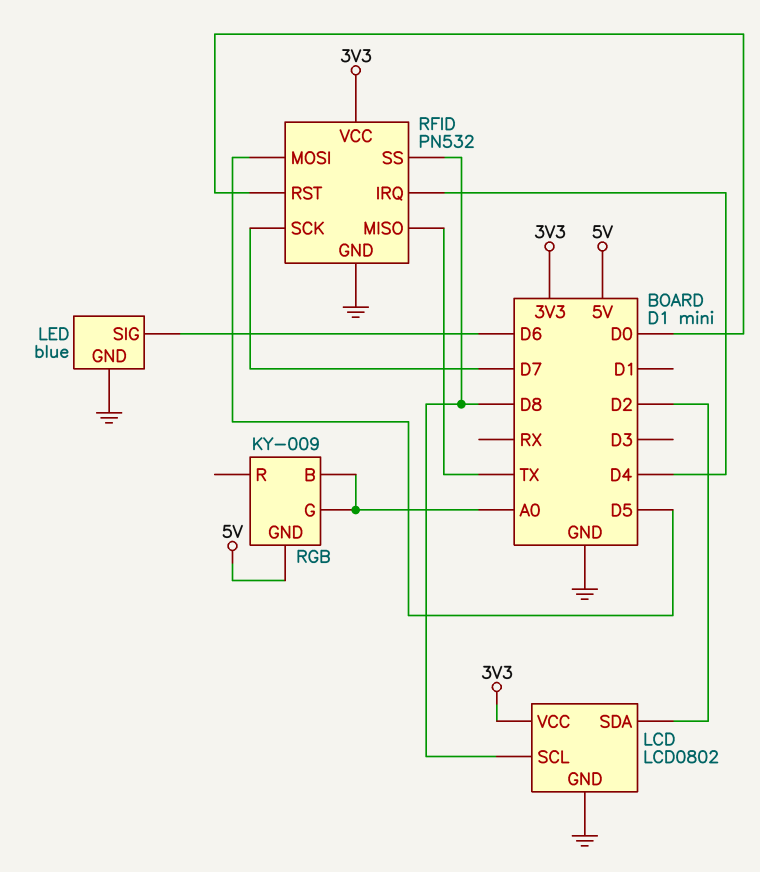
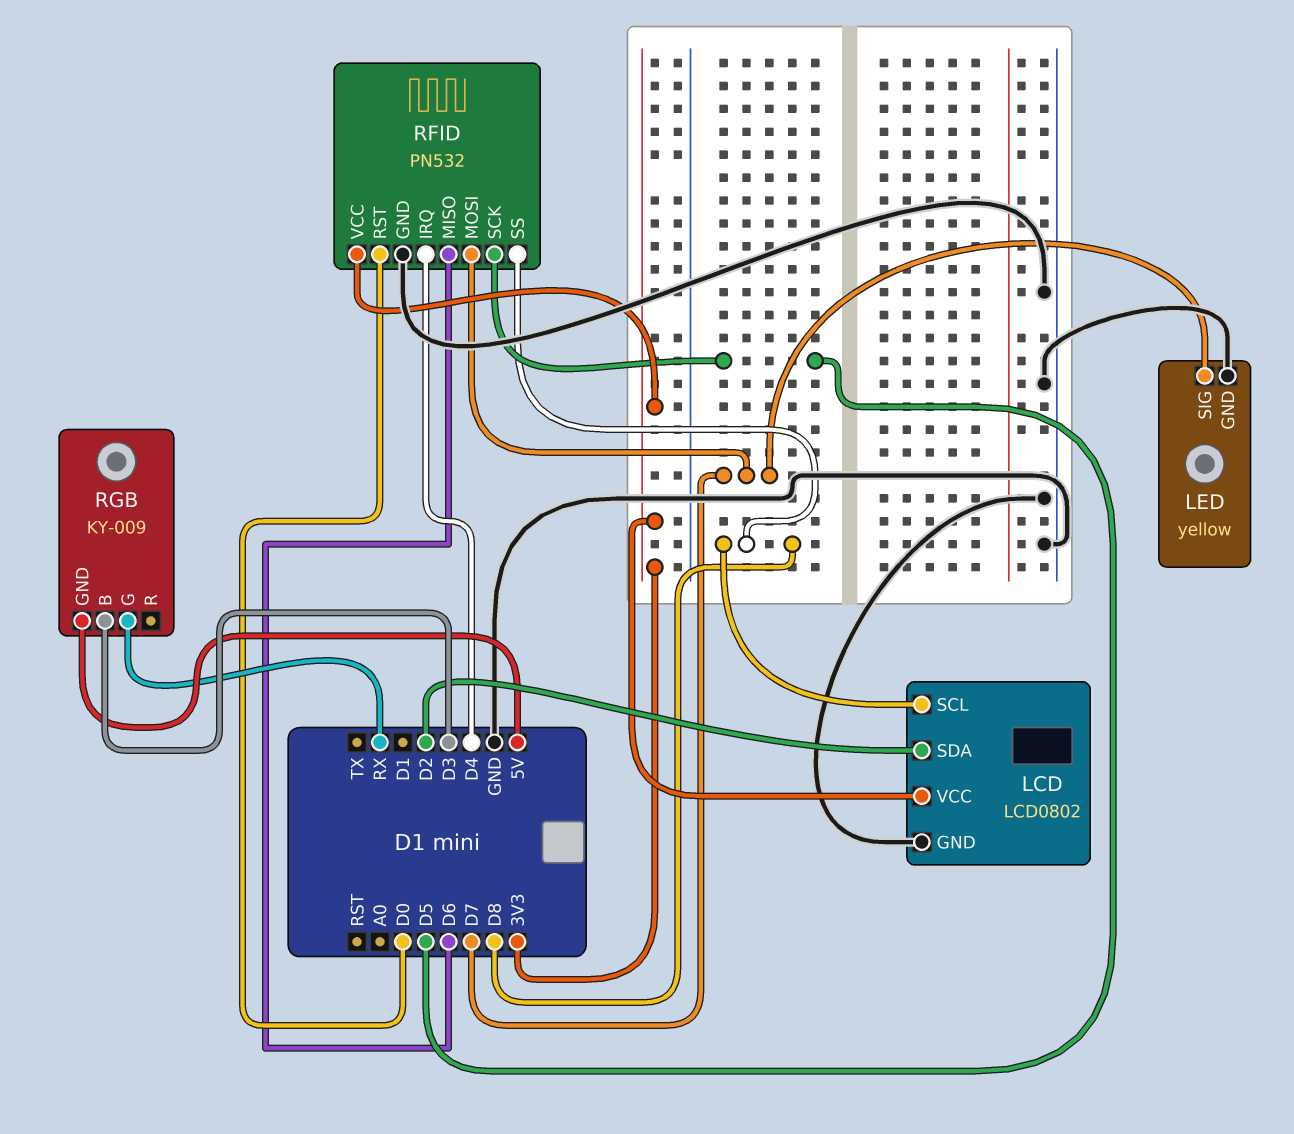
LED: blue -> yellow
LED pin SIG: D6 -> D7
RFID pin MISO: TX -> D6
RFID pin MOSI: D5 -> D7
RFID pin SCK: D7 -> D5
RGB pin B: A0 -> D3
RGB pin G: A0 -> RX

